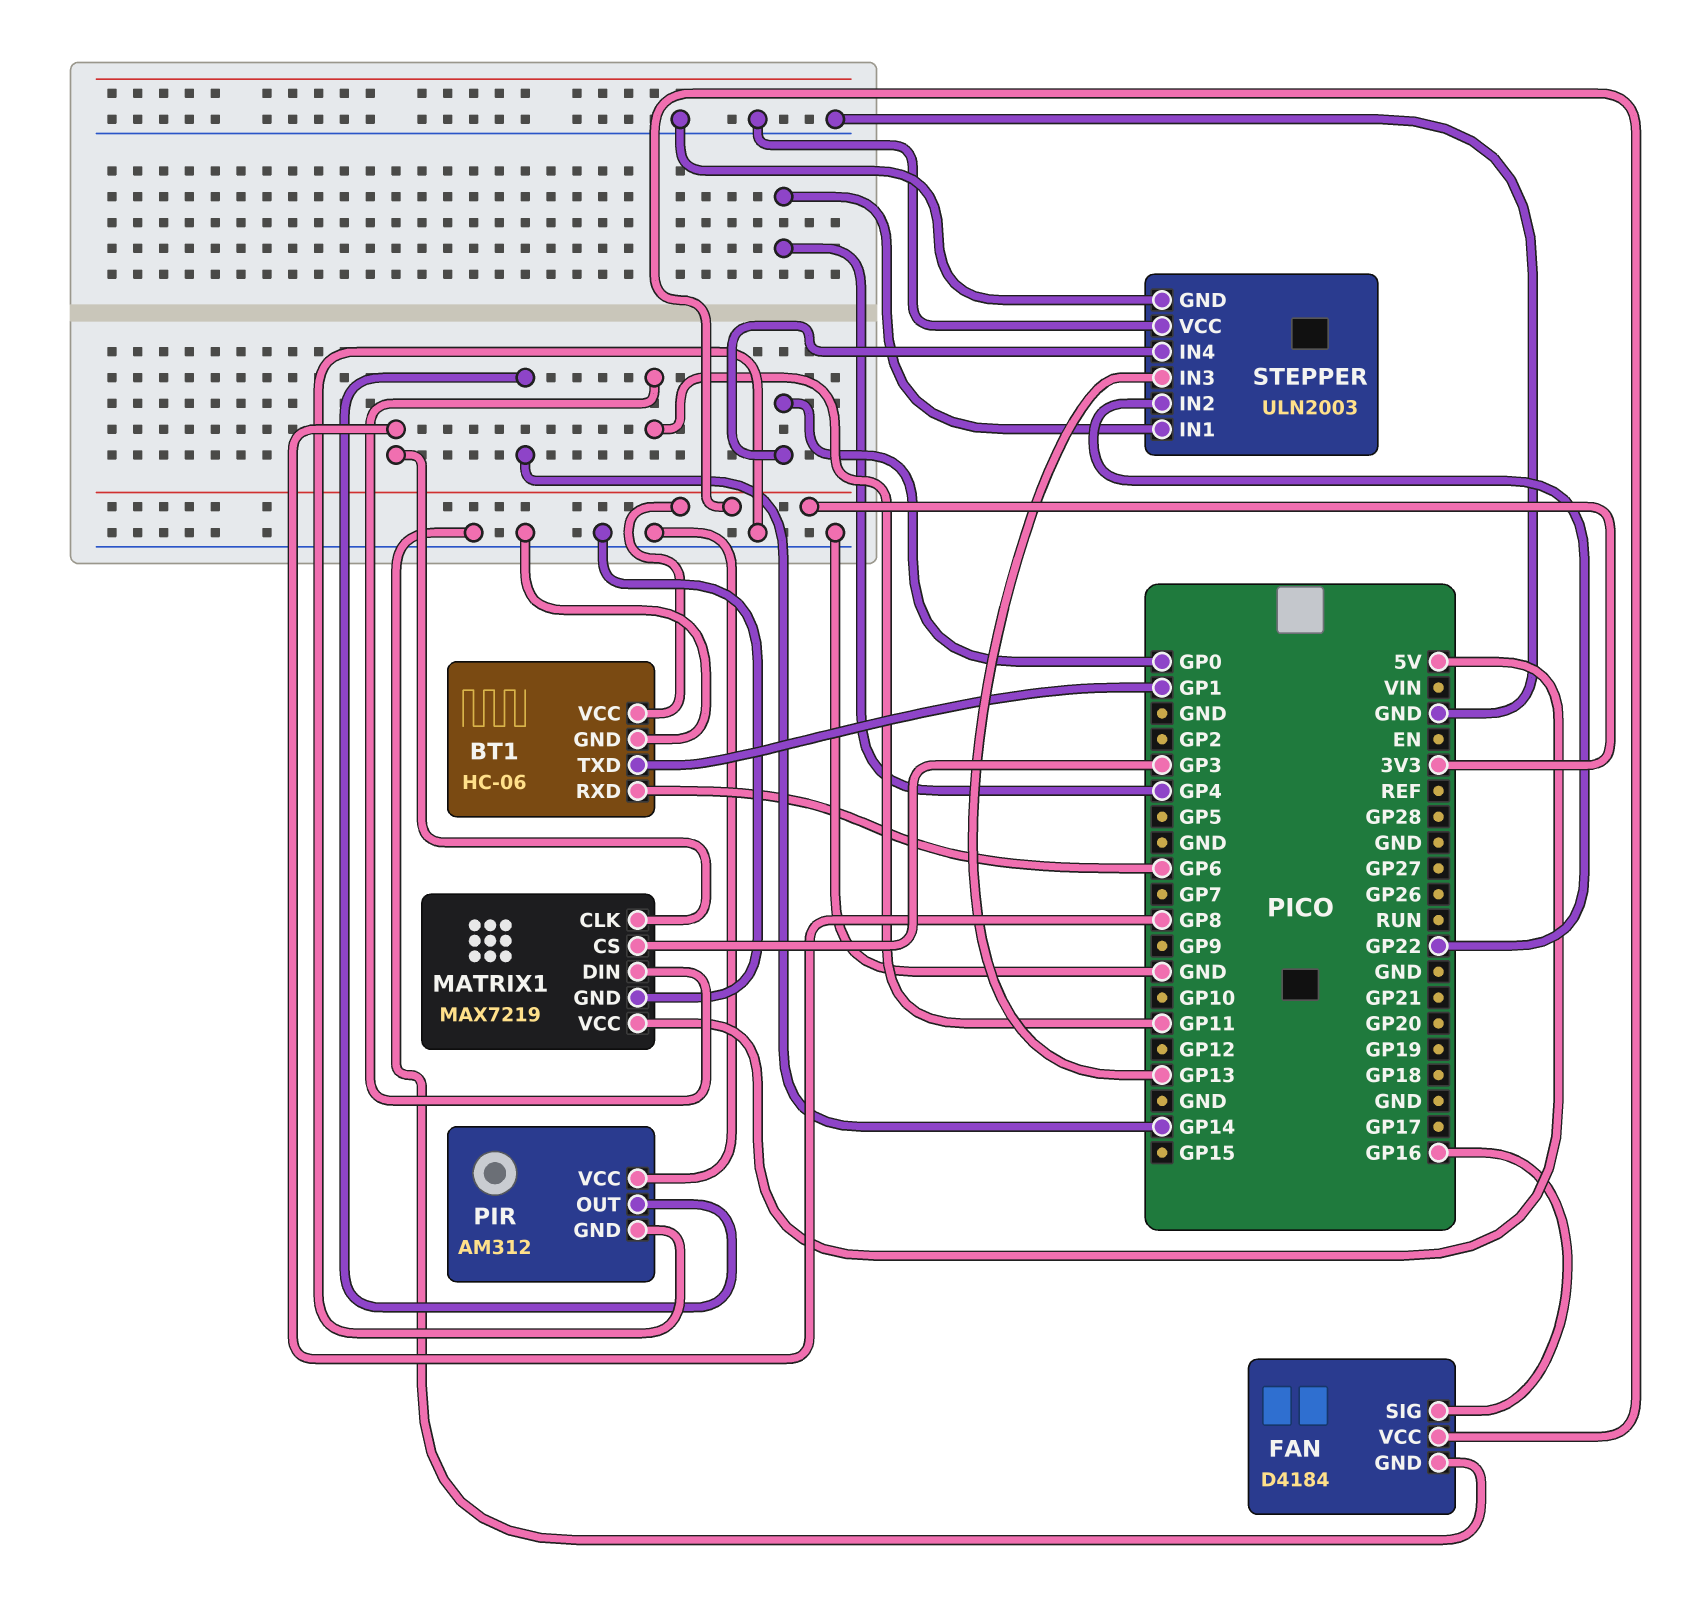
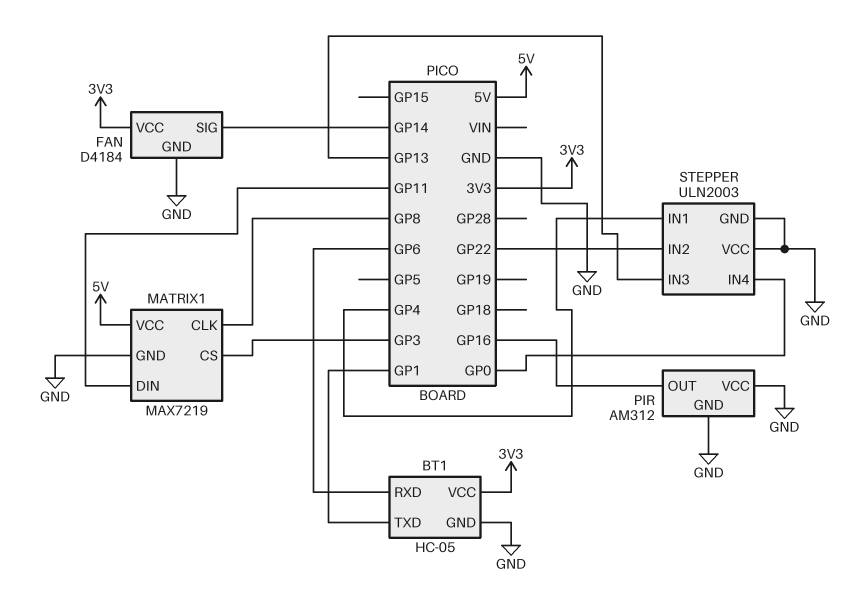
BT1: HC-06 -> HC-05
FAN pin SIG: GP16 -> GP14
PIR pin OUT: GP14 -> GP16

